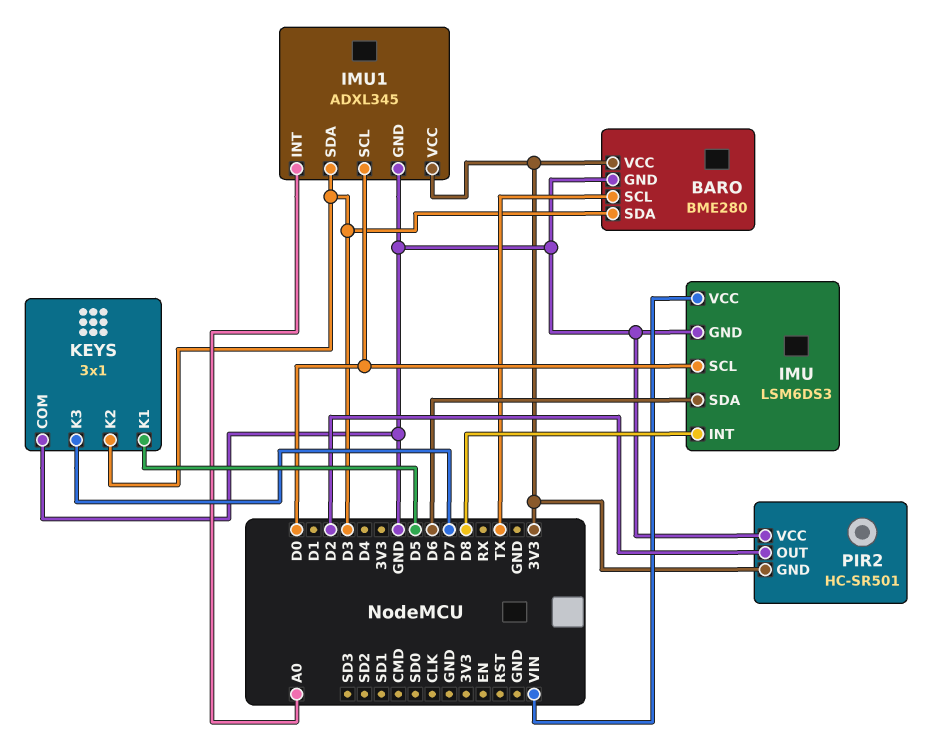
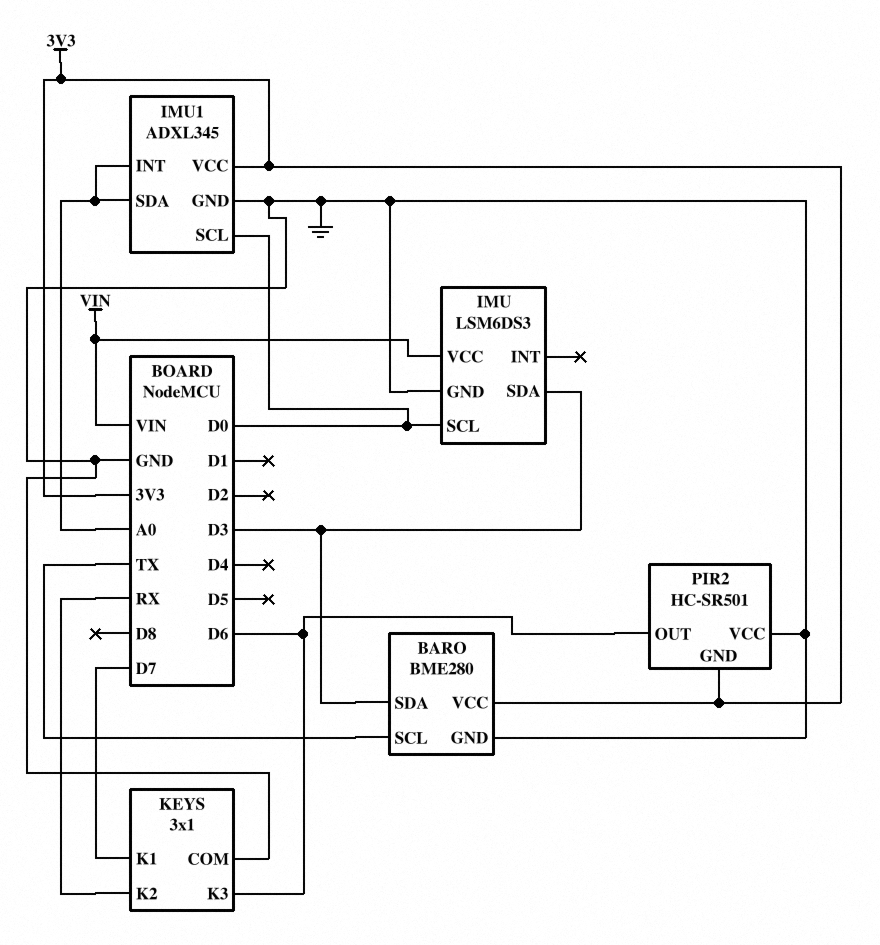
IMU pin INT: D8 -> none
IMU pin SDA: D6 -> D3
IMU1 pin SDA: D3 -> A0
KEYS pin K1: D5 -> D7
KEYS pin K2: D3 -> RX
KEYS pin K3: D7 -> D6
PIR2 pin OUT: D2 -> D6

